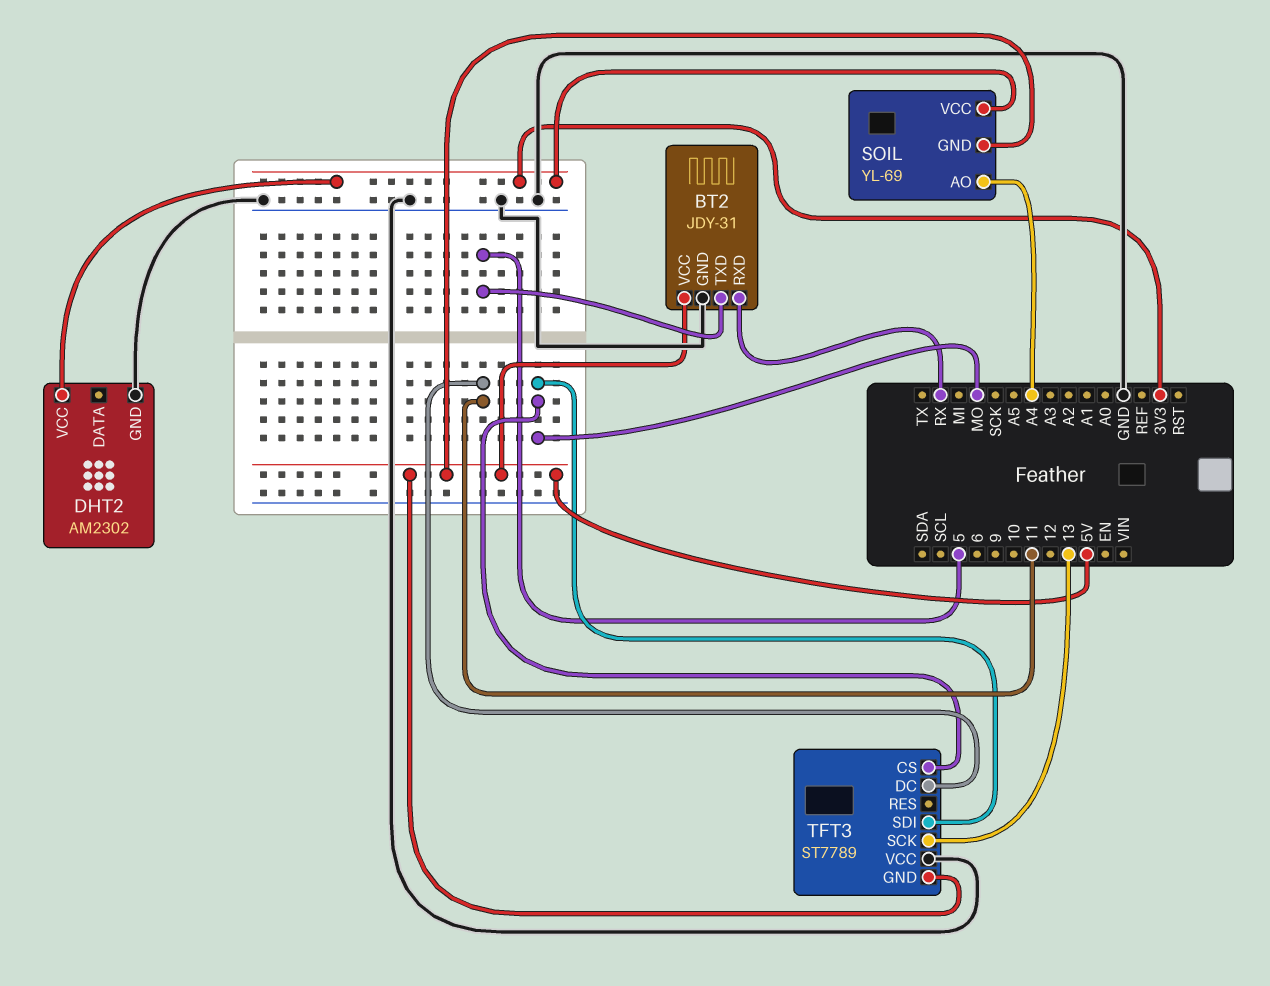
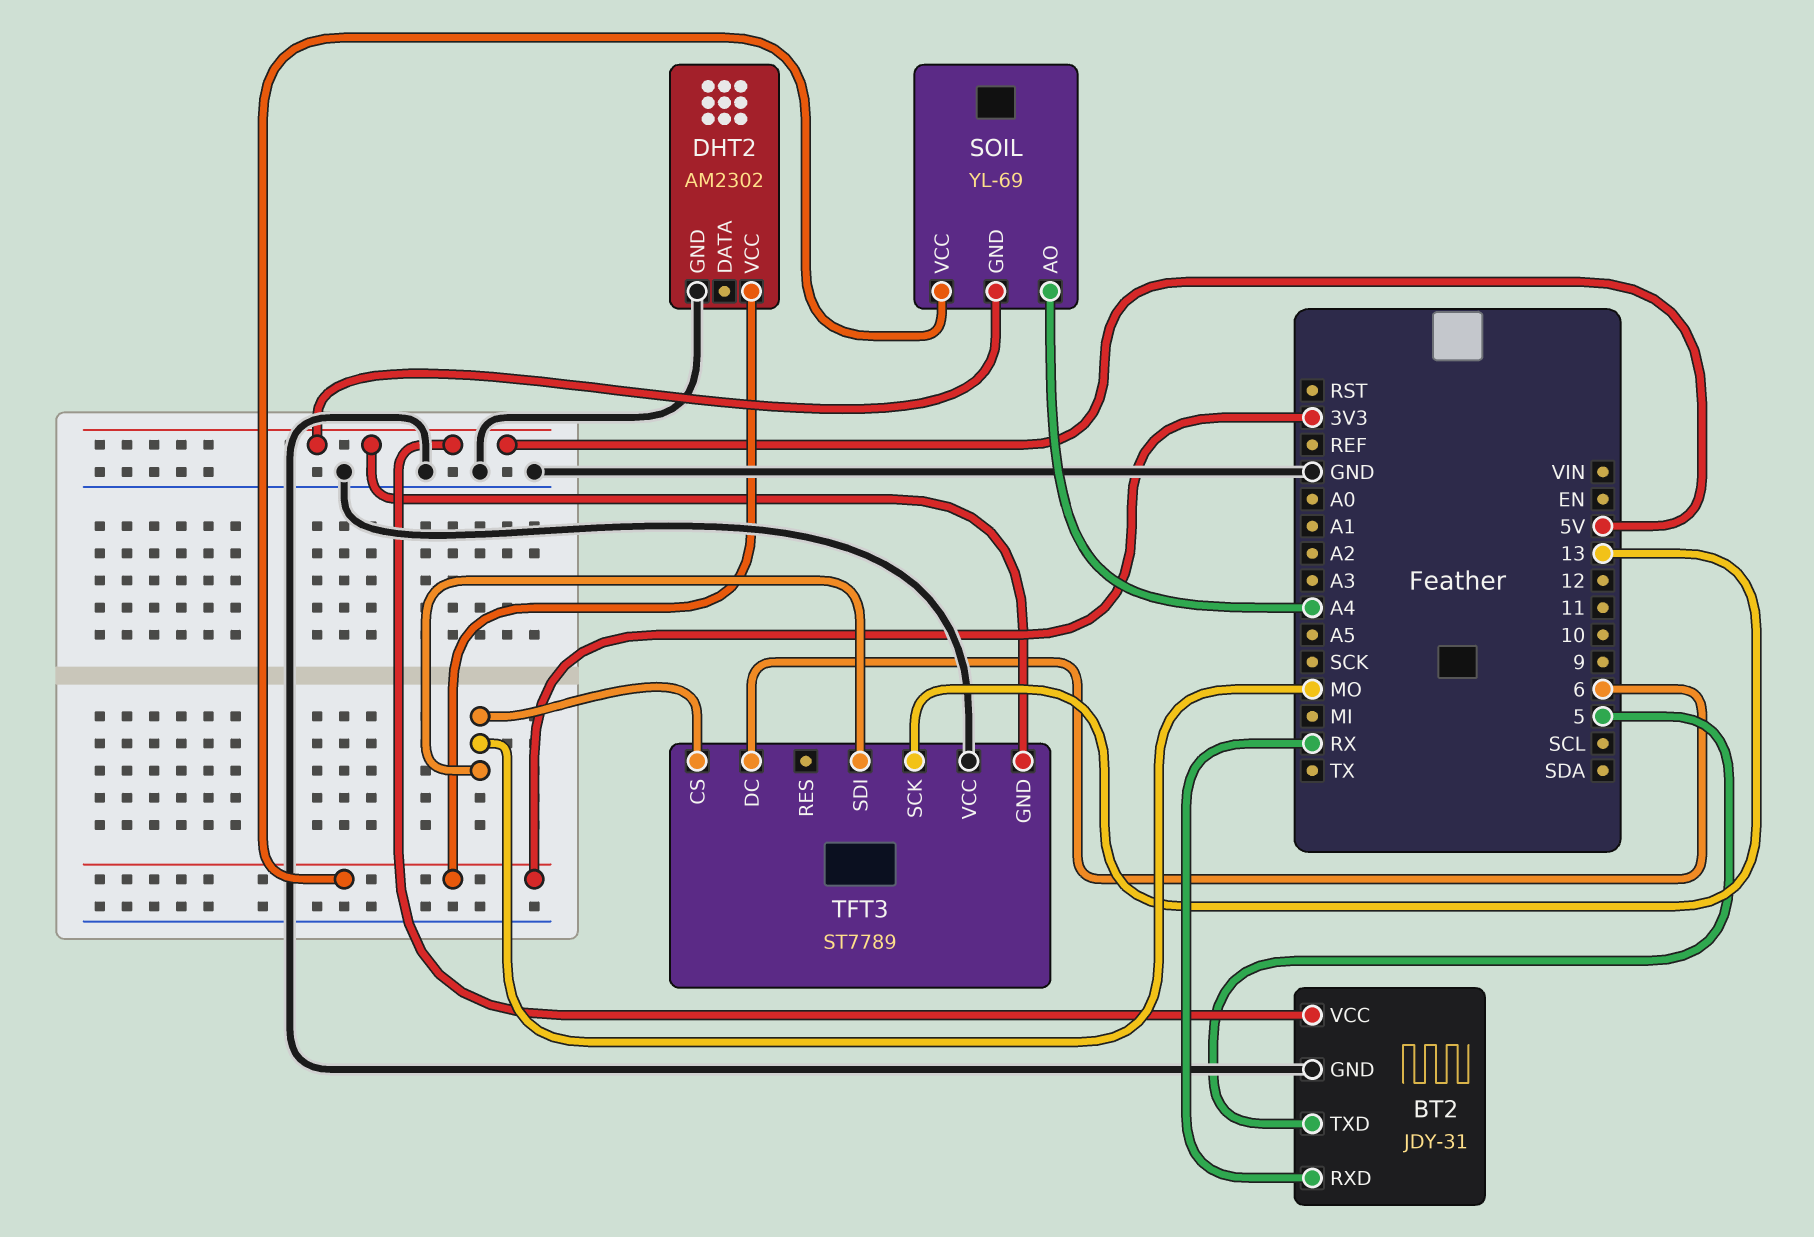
TFT3 pin DC: 11 -> 6

